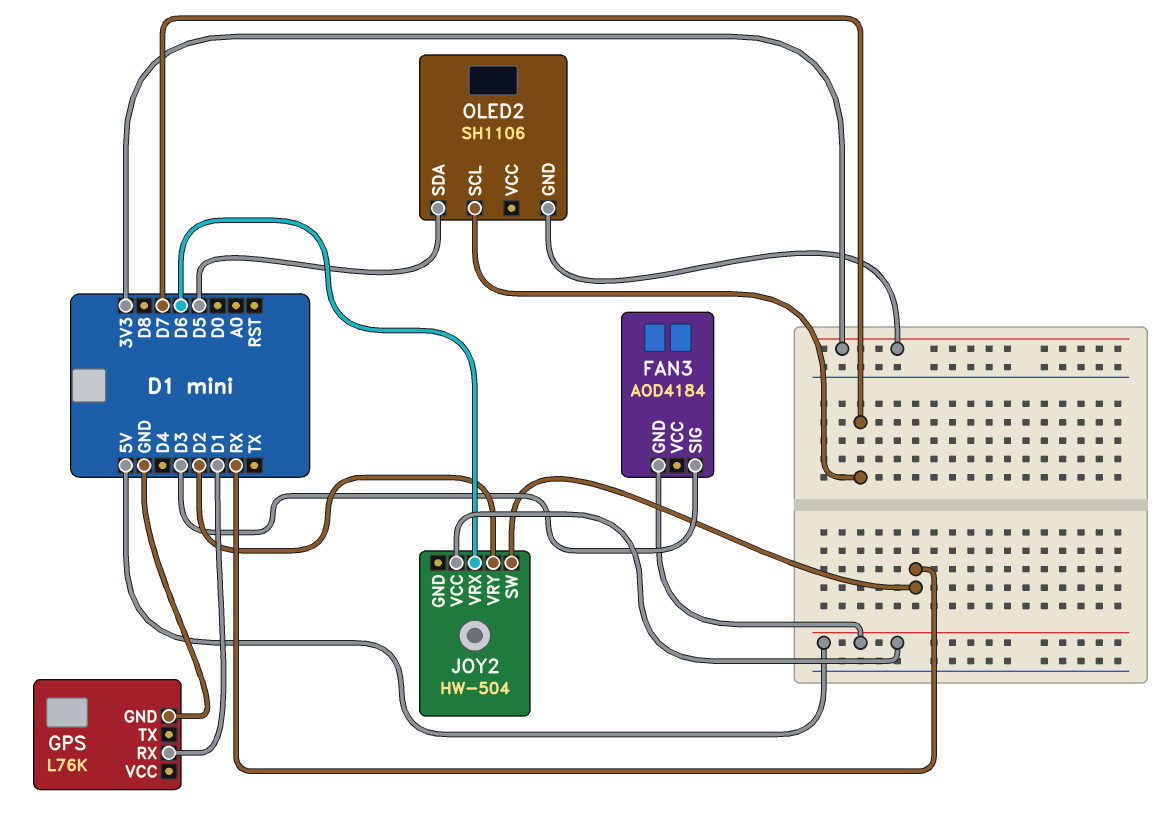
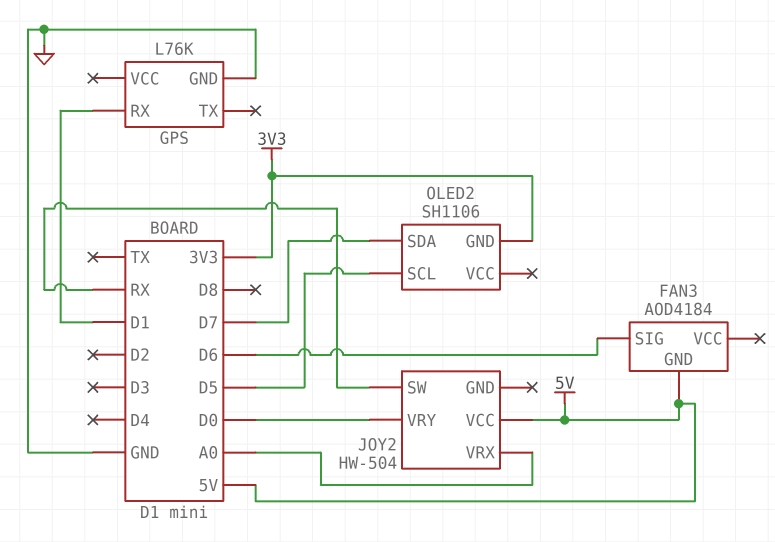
FAN3 pin SIG: D3 -> D6
JOY2 pin VRX: D6 -> A0
JOY2 pin VRY: D2 -> D0
OLED2 pin SCL: D7 -> D5
OLED2 pin SDA: D5 -> D7

